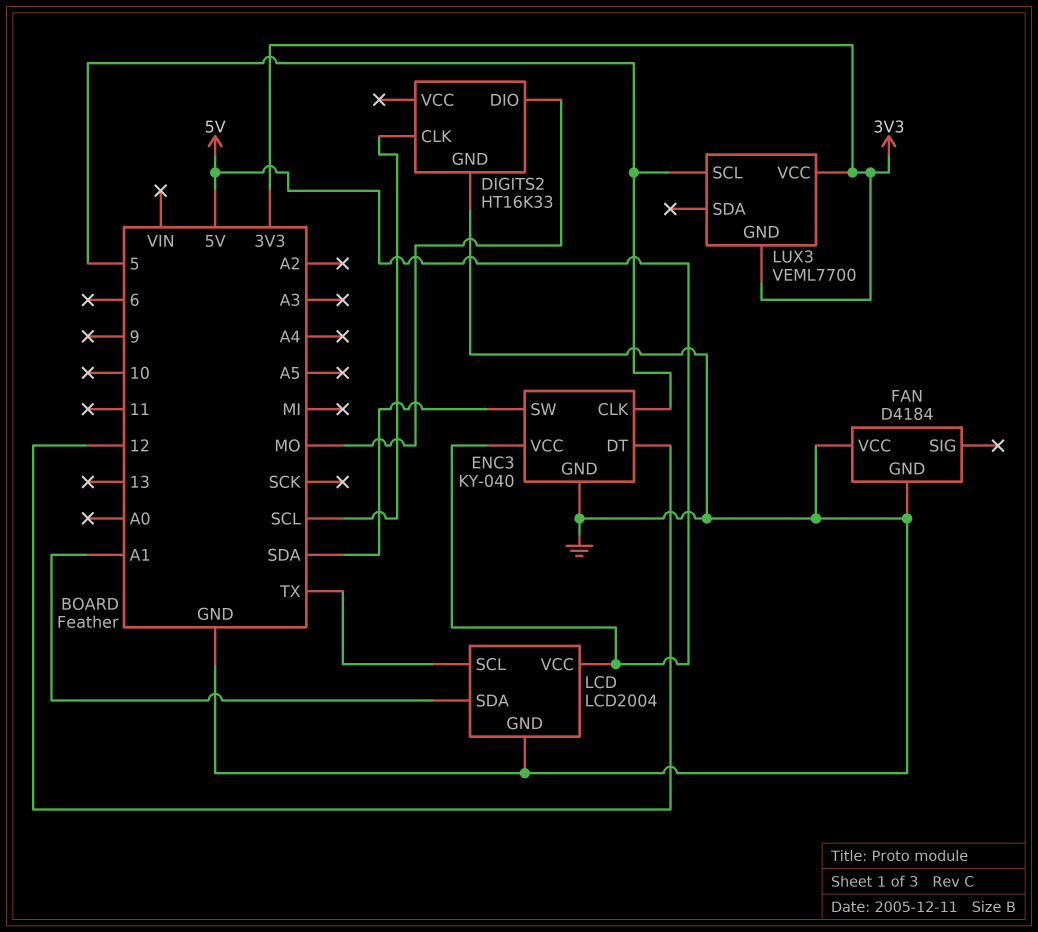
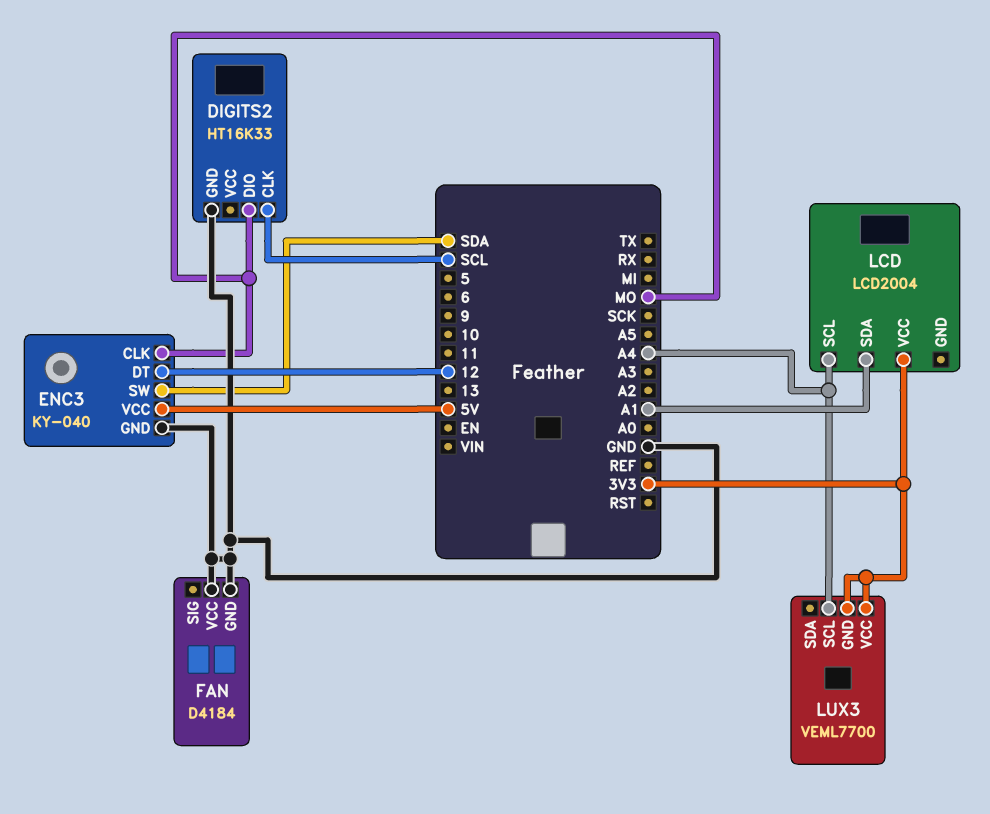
ENC3 pin CLK: 5 -> MO
LCD pin GND: GND -> none
LCD pin SCL: TX -> A4
LCD pin VCC: 5V -> 3V3
LUX3 pin SCL: 5 -> A4

